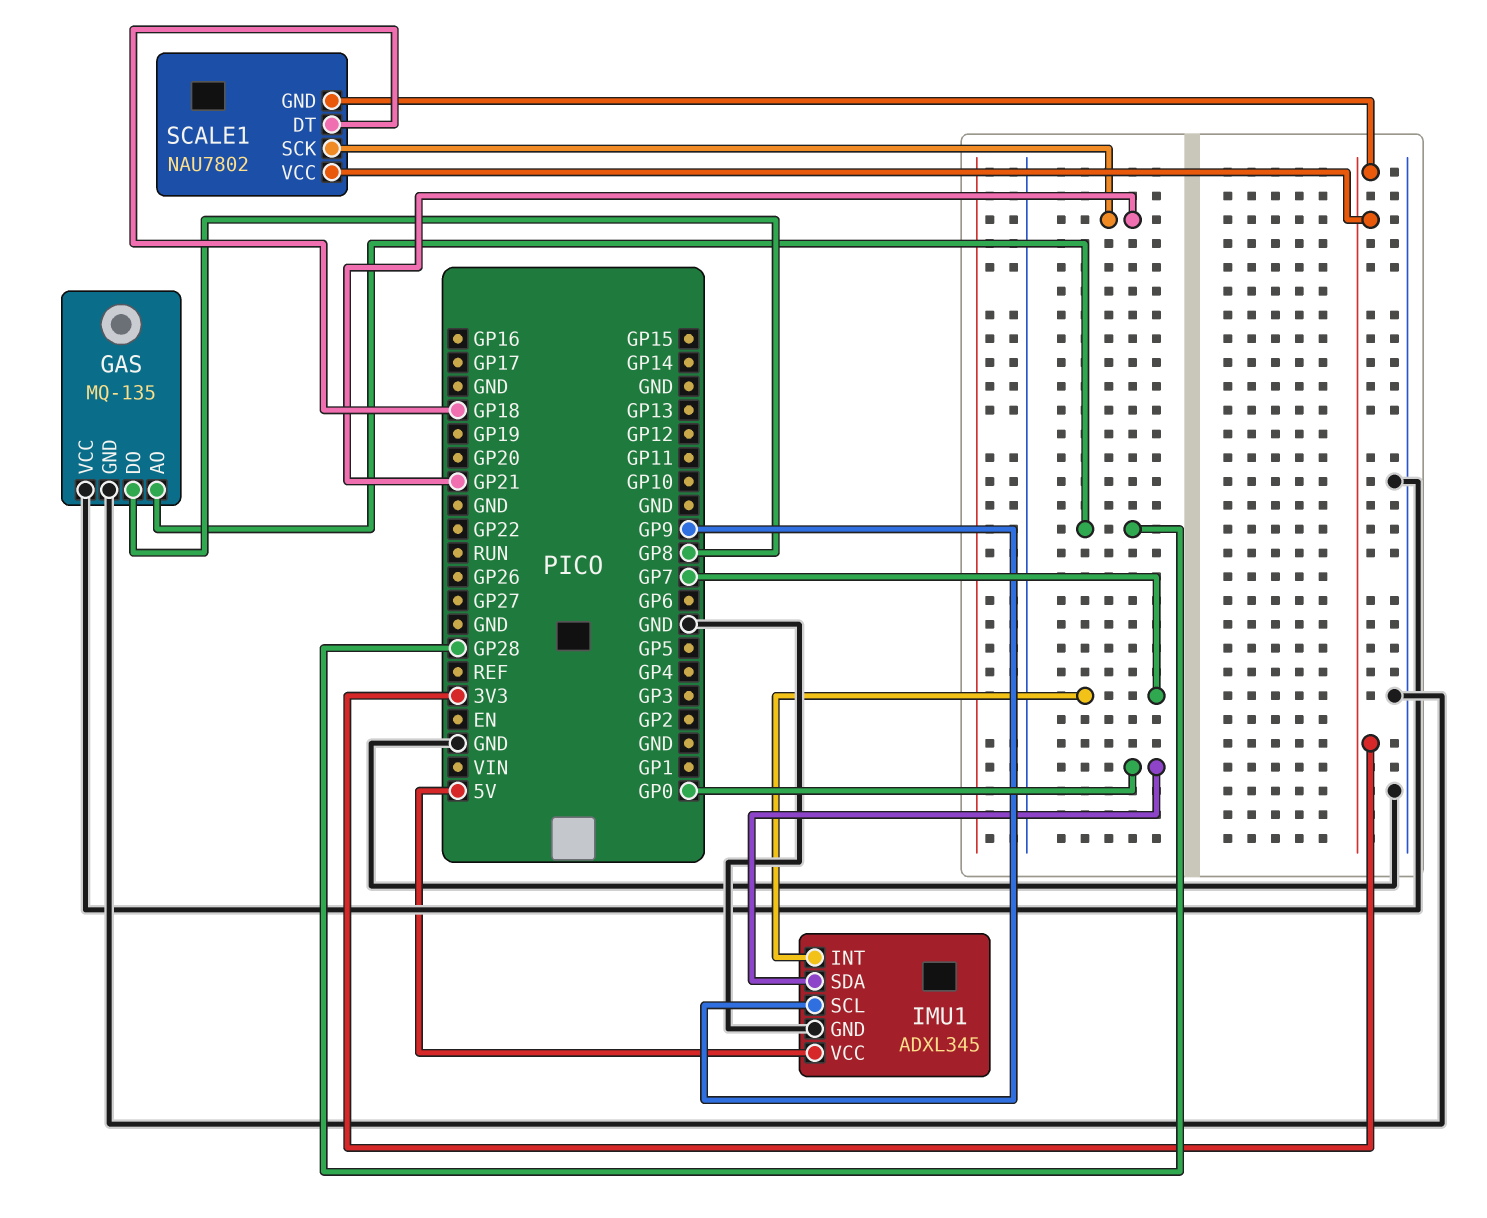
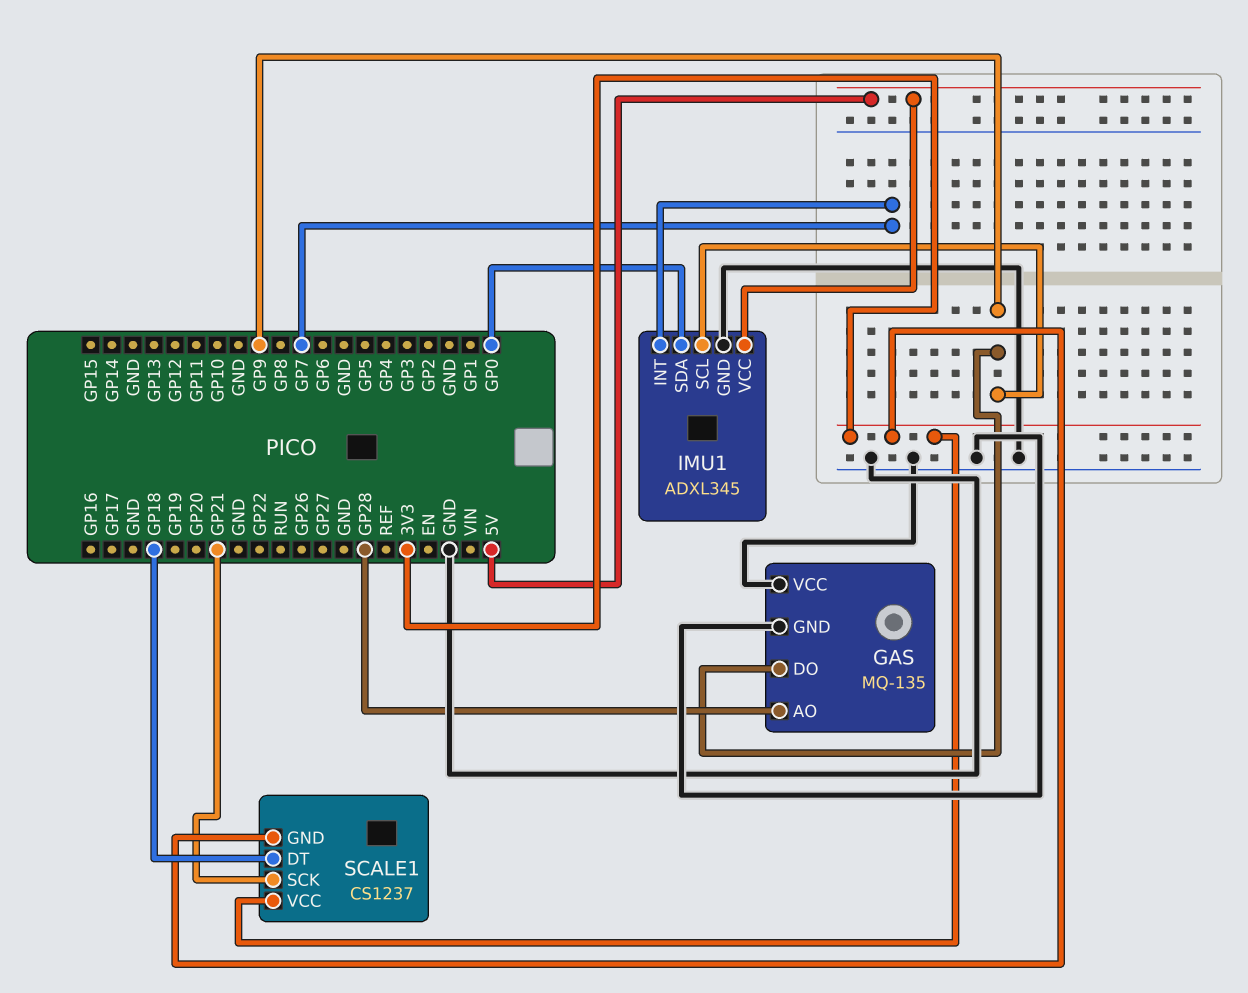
GAS pin DO: GP8 -> GP9
SCALE1: NAU7802 -> CS1237

